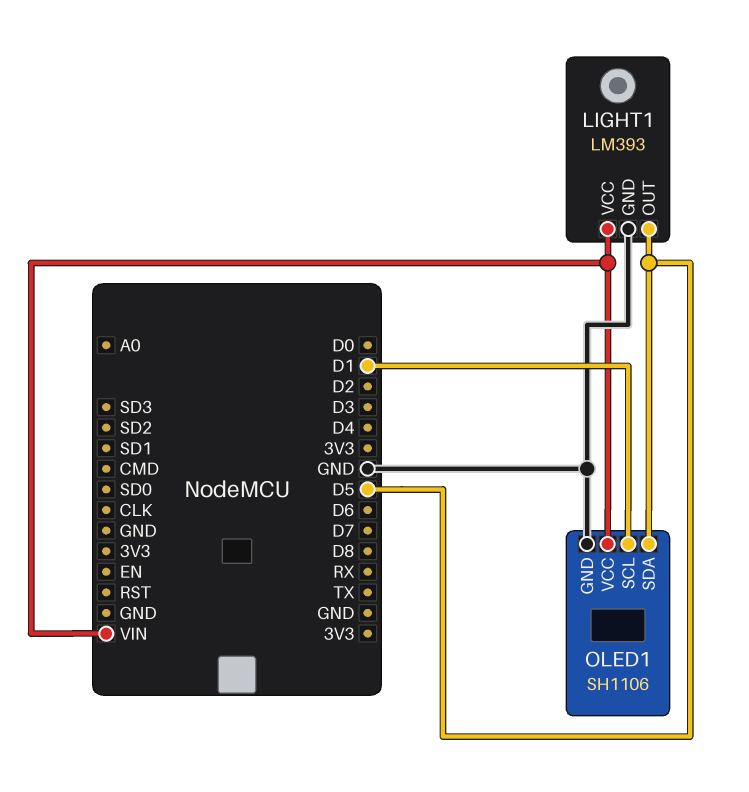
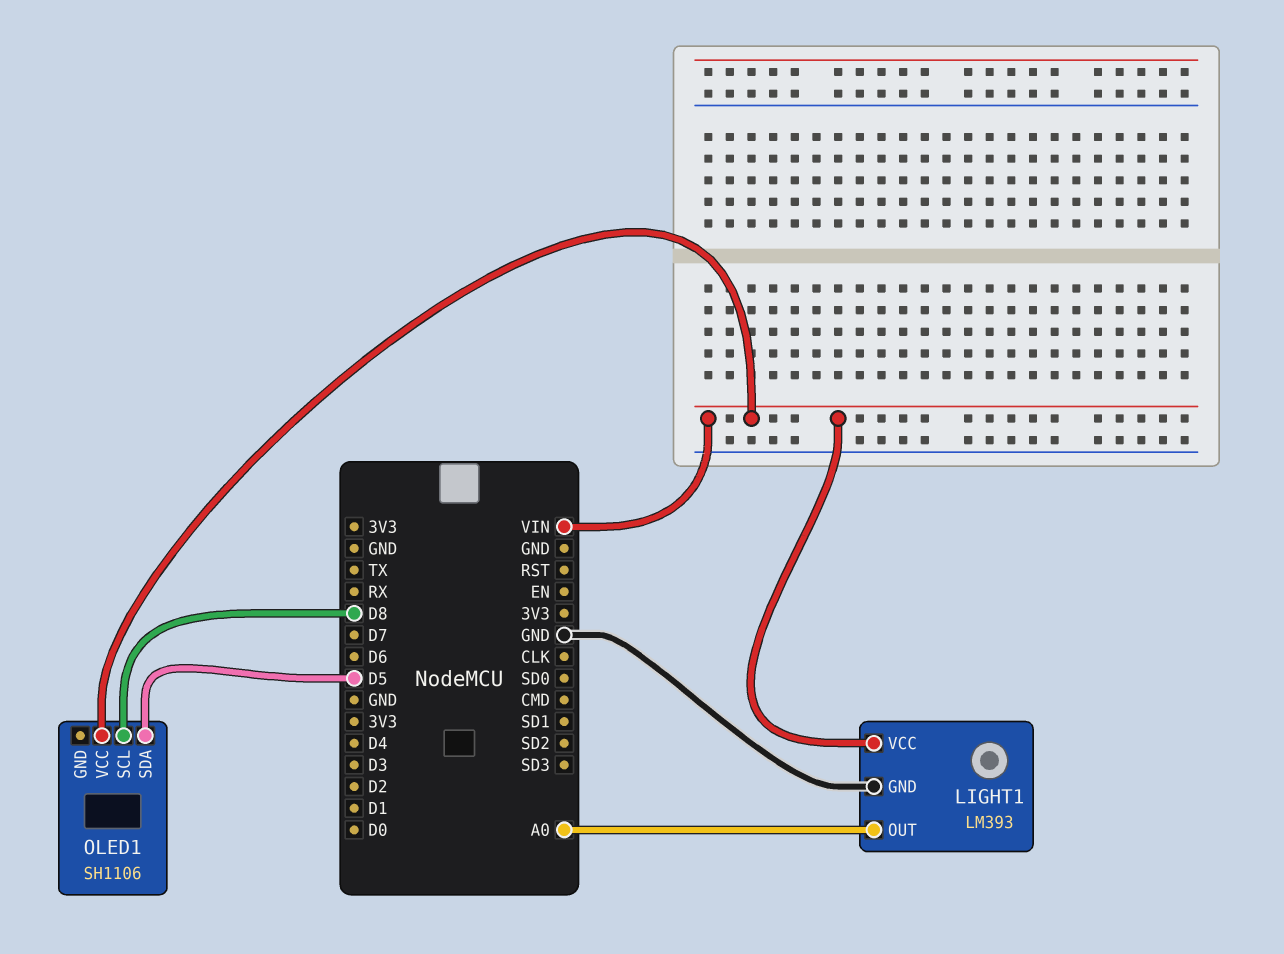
LIGHT1 pin OUT: D5 -> A0
OLED1 pin GND: GND -> none
OLED1 pin SCL: D1 -> D8

